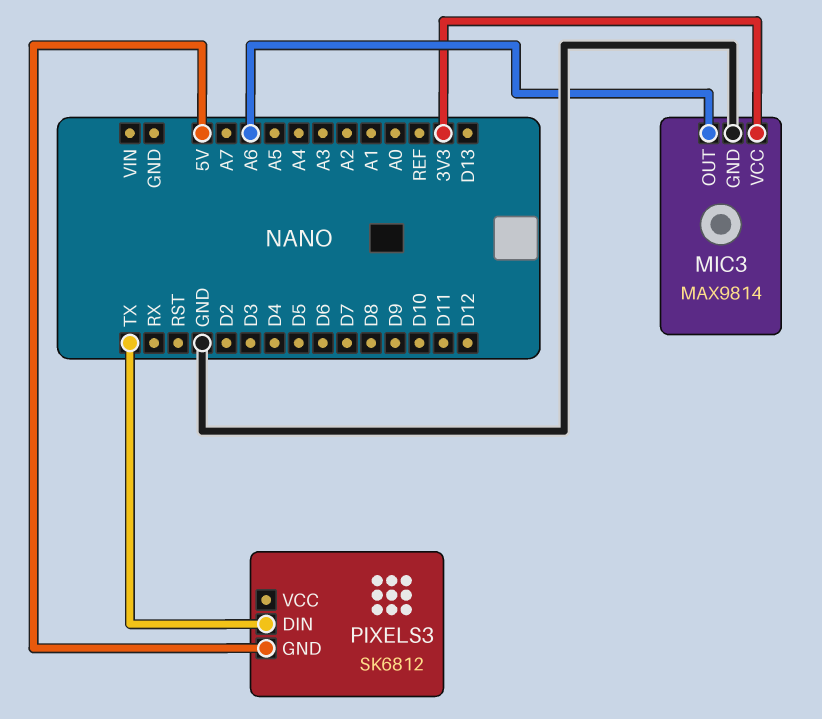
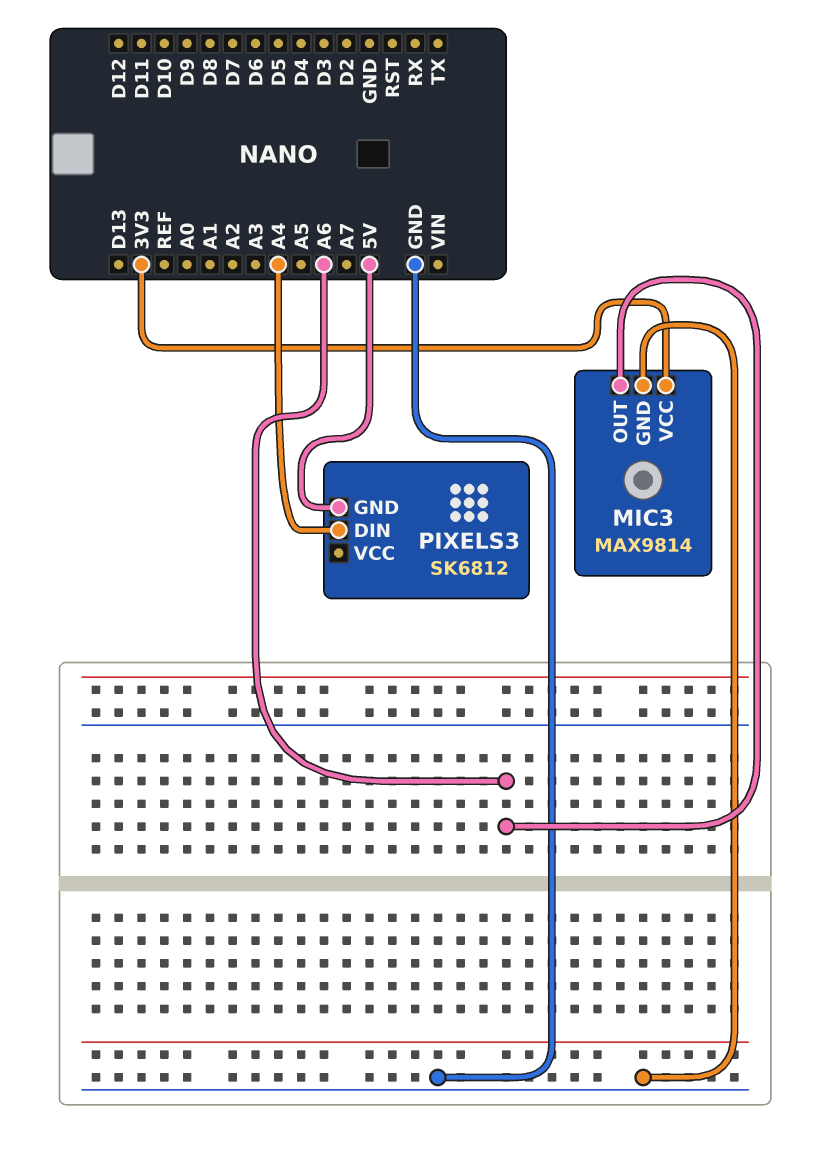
PIXELS3 pin DIN: TX -> A4

